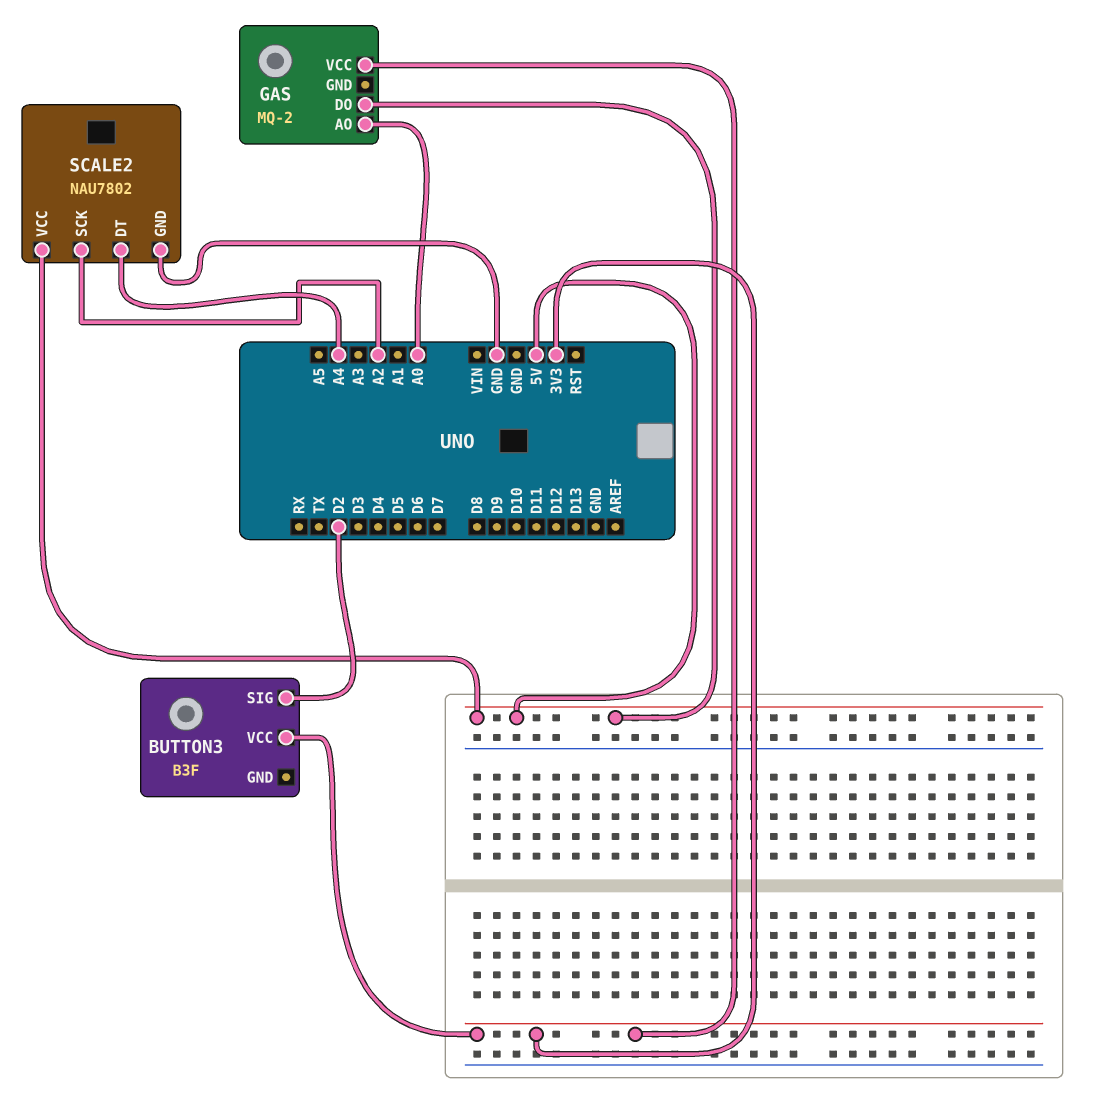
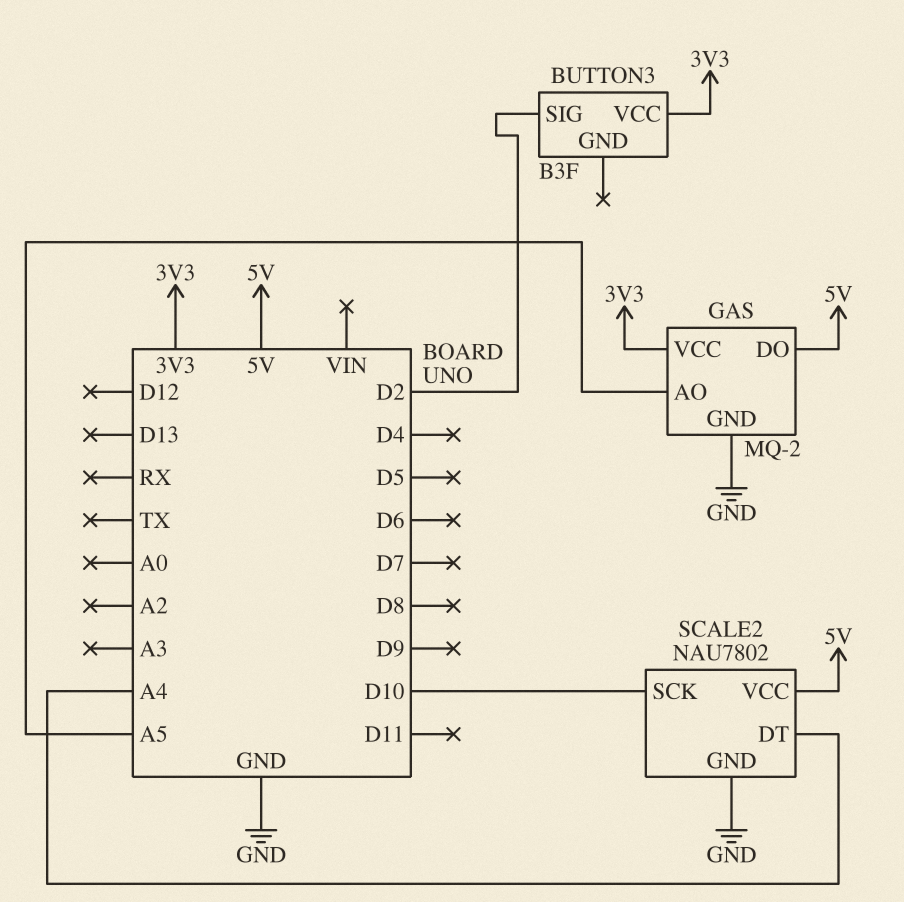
GAS pin AO: A0 -> A5
GAS pin GND: none -> GND
SCALE2 pin SCK: A2 -> D10

